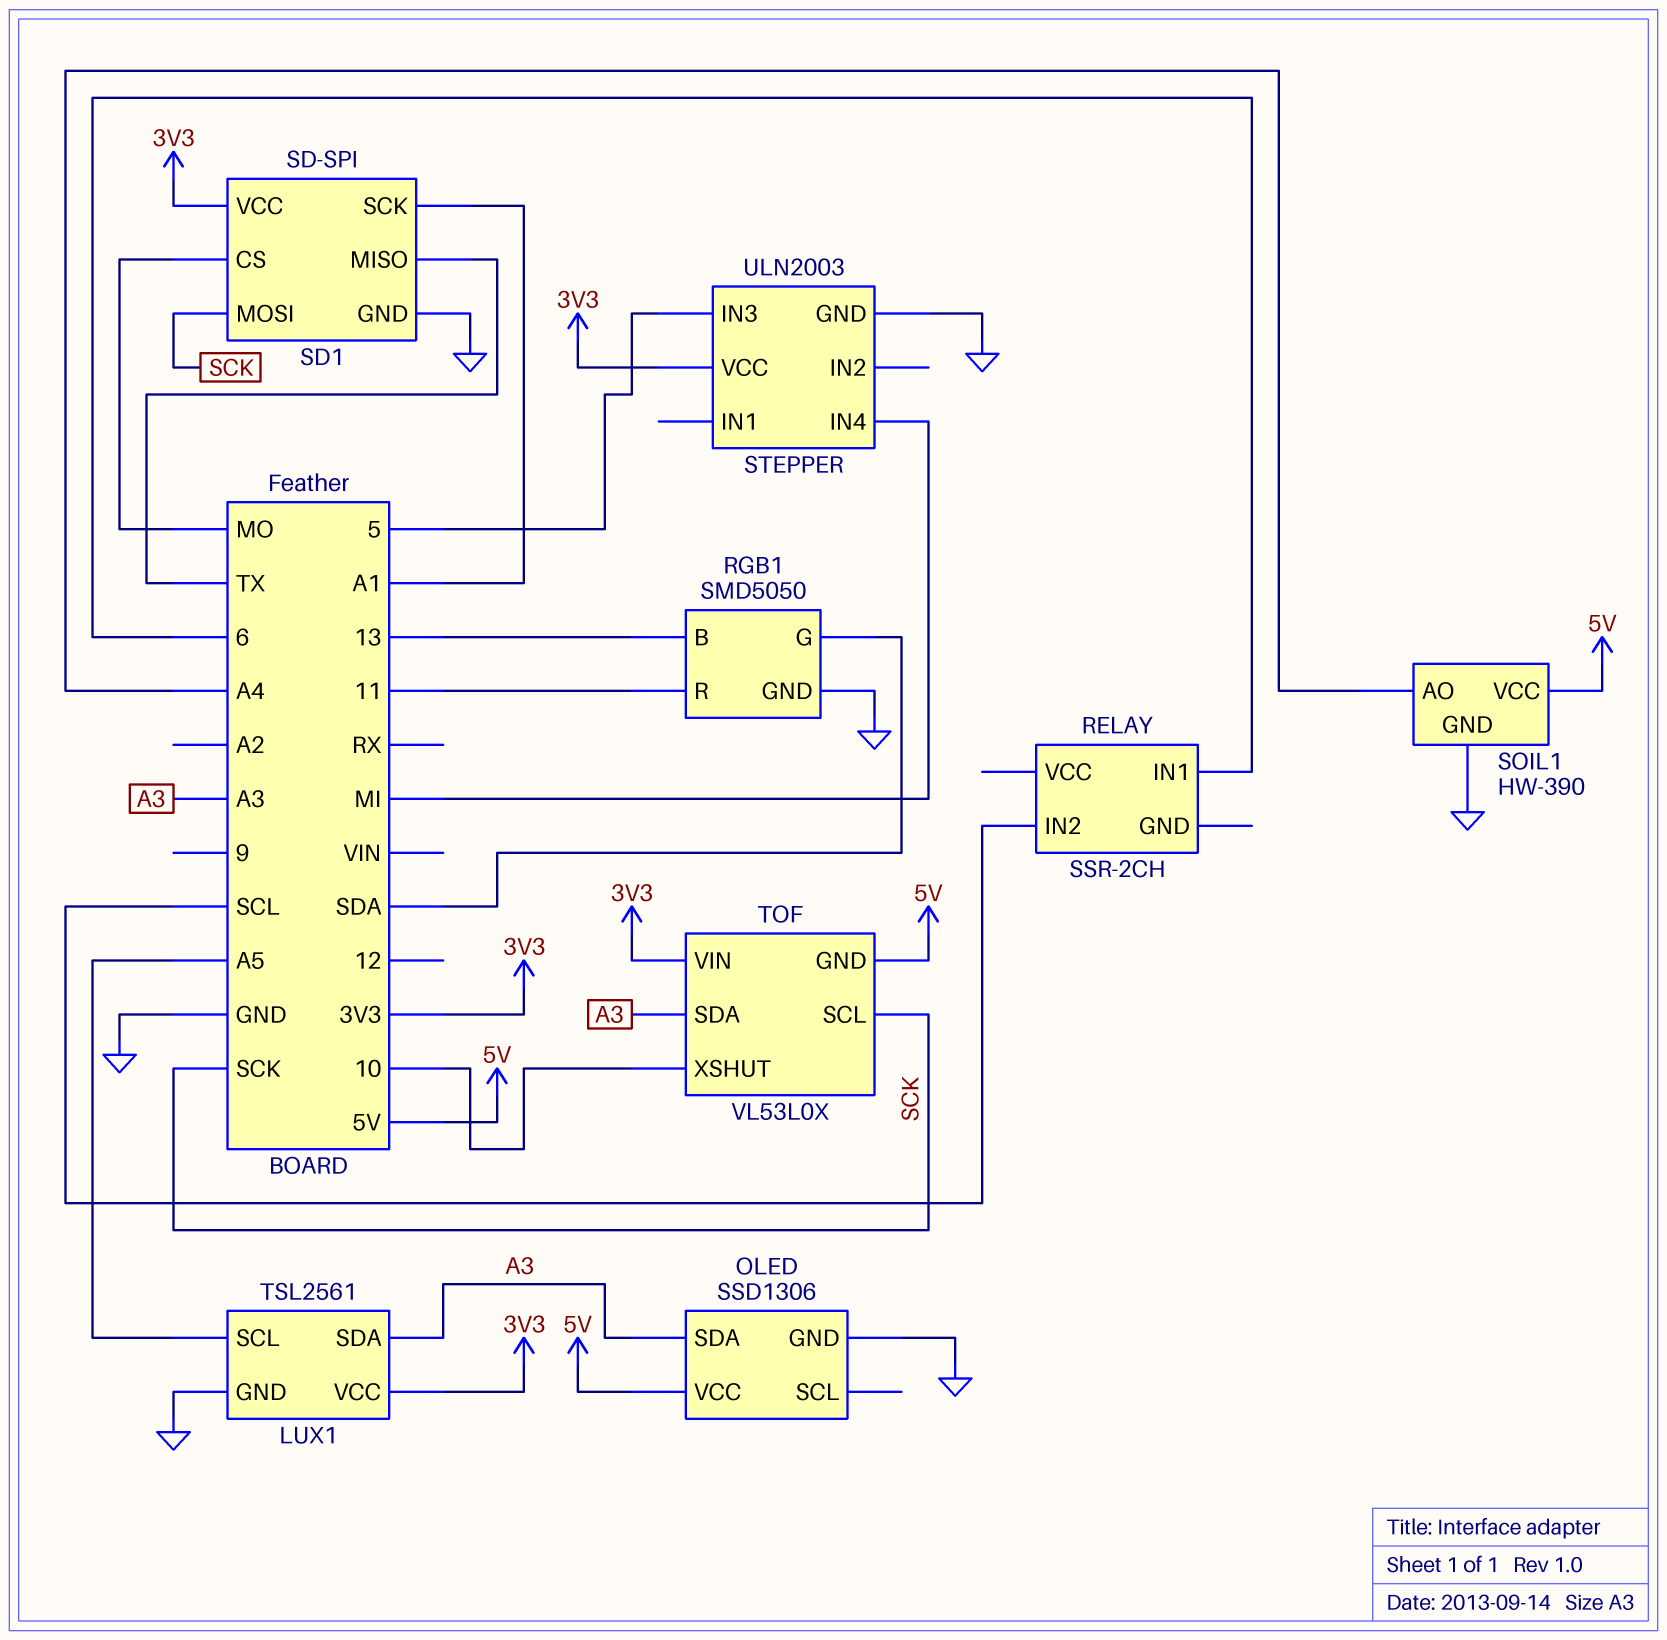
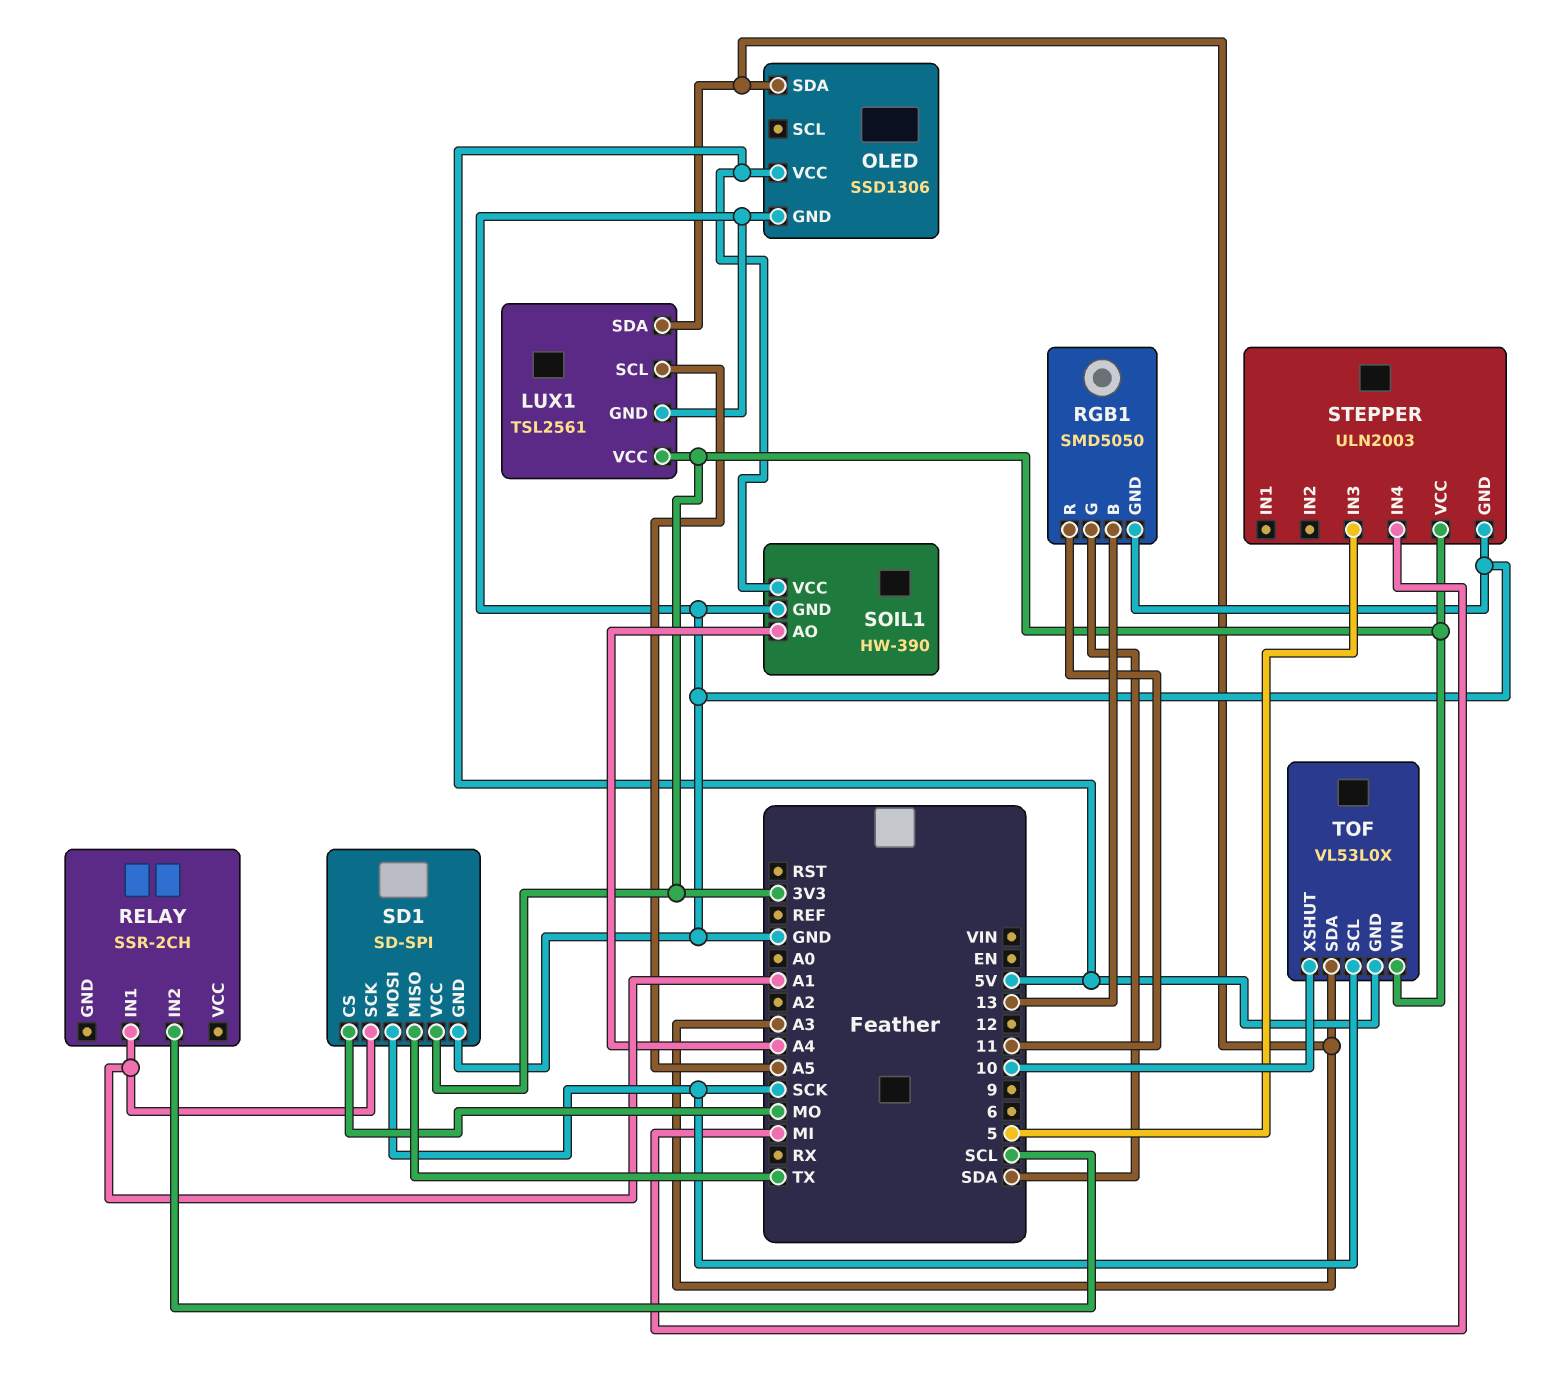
RELAY pin IN1: 6 -> A1

